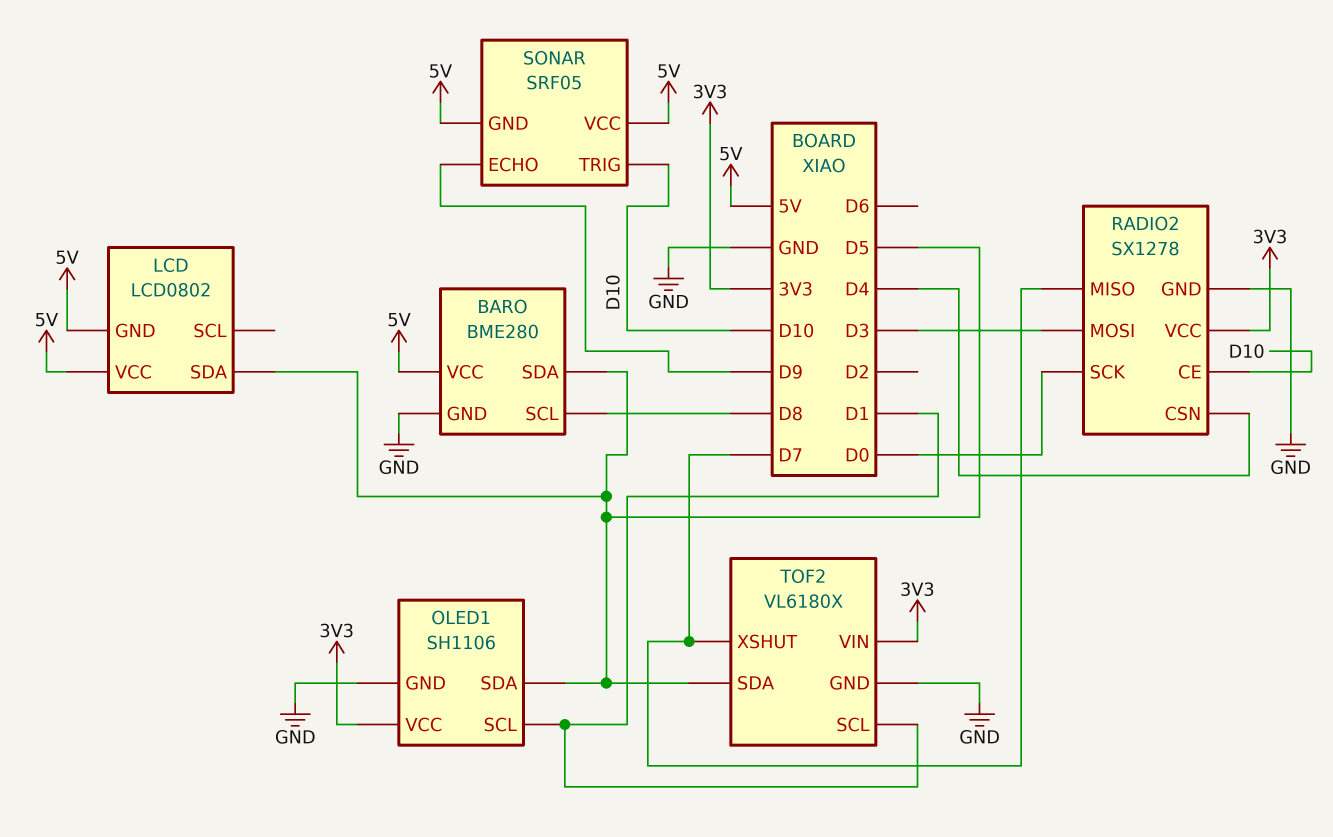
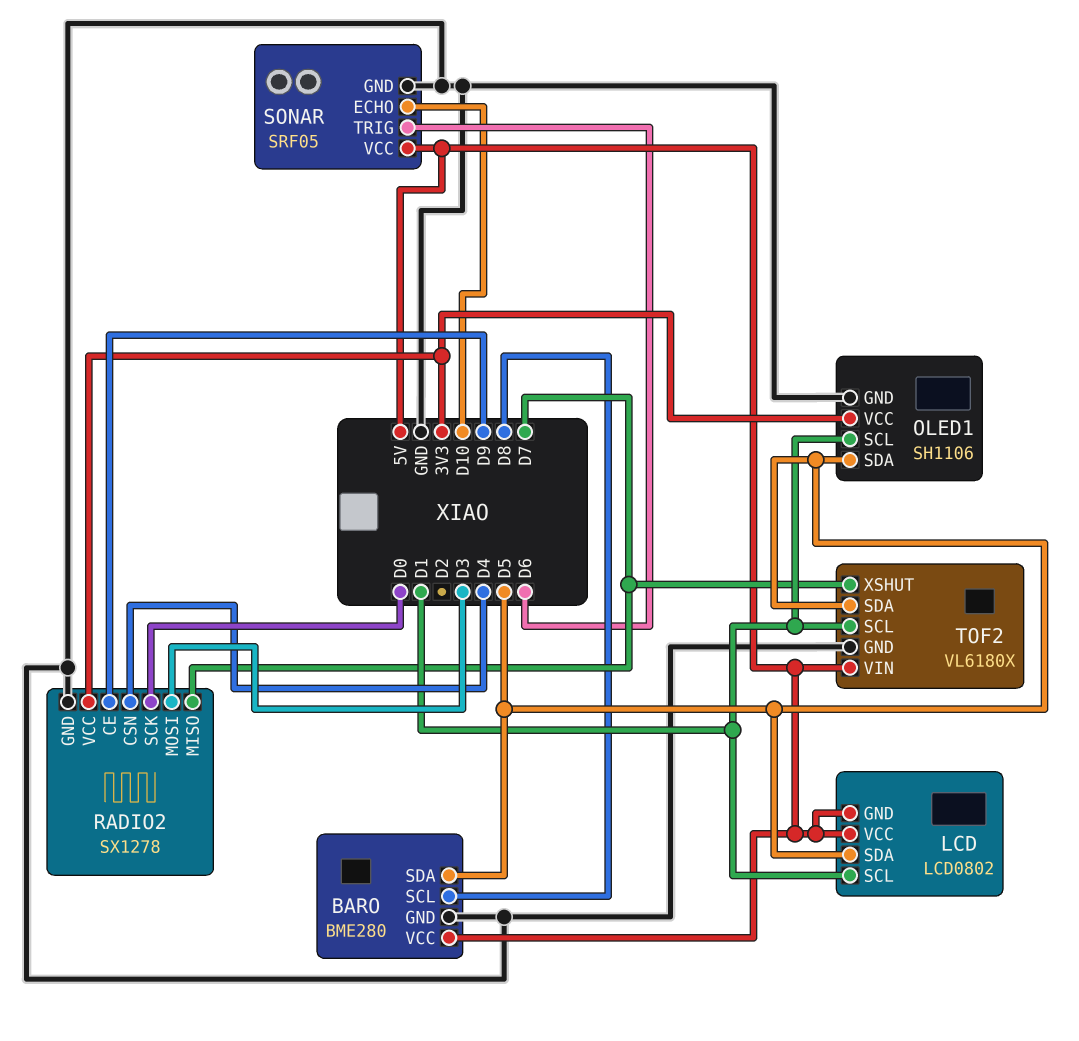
LCD pin SCL: none -> D1
RADIO2 pin CE: D10 -> D9
SONAR pin ECHO: D9 -> D10
SONAR pin GND: 5V -> GND
SONAR pin TRIG: D10 -> D6
TOF2 pin VIN: 3V3 -> 5V

